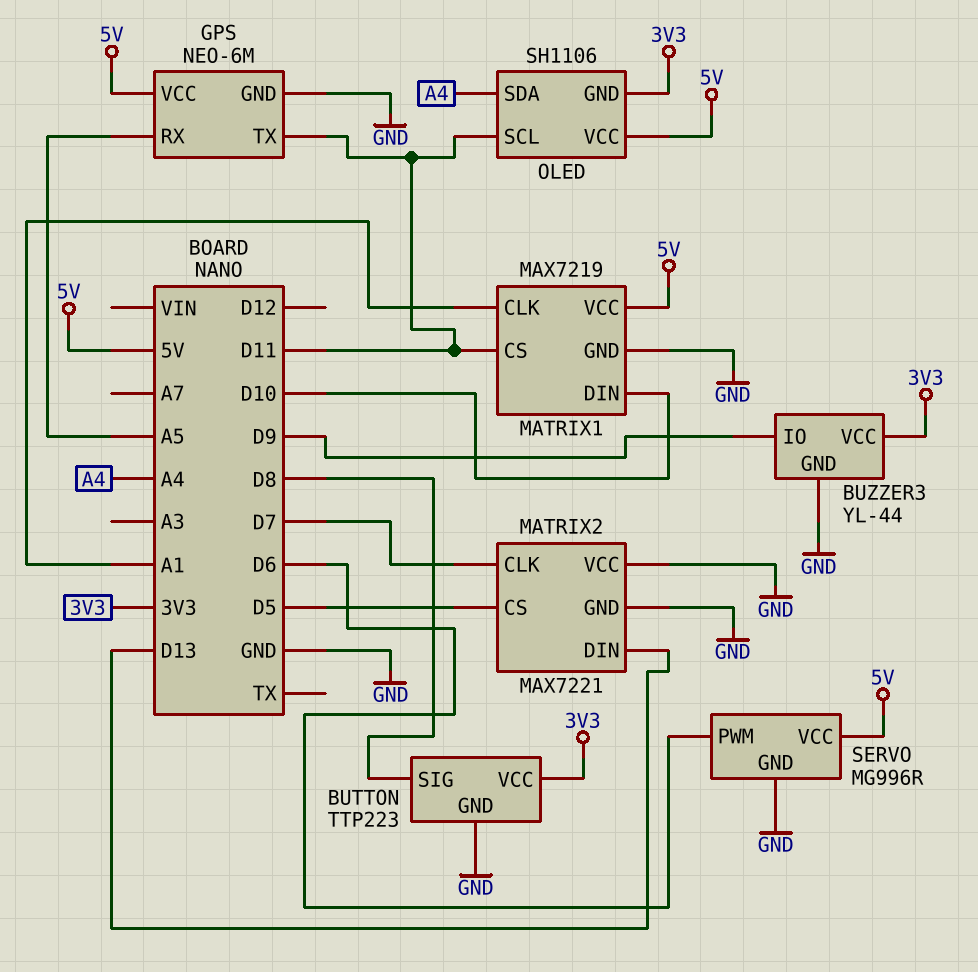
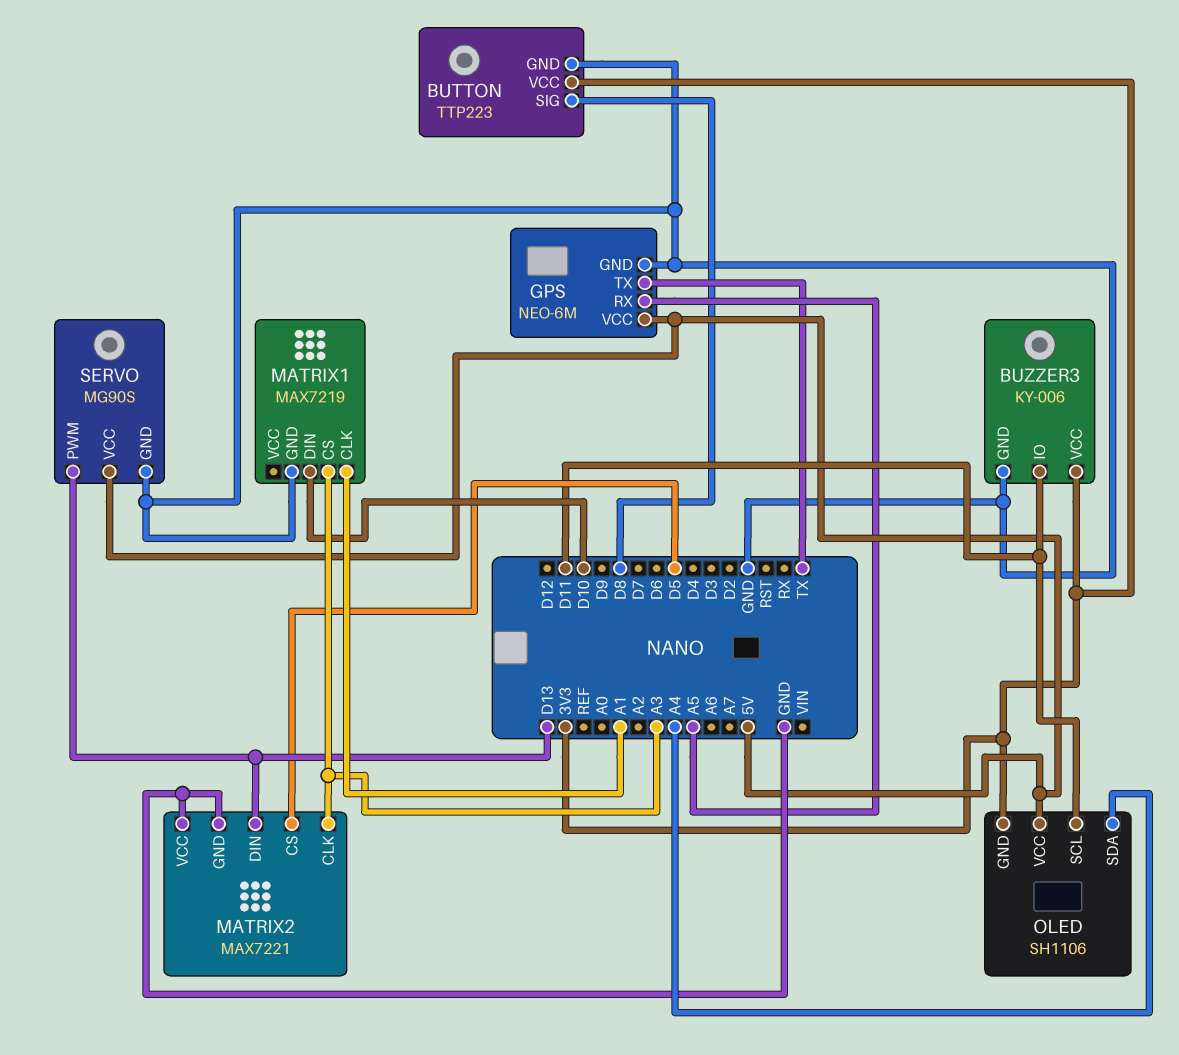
BUZZER3: YL-44 -> KY-006
BUZZER3 pin IO: D9 -> D11
GPS pin TX: D11 -> TX
MATRIX1 pin CS: D11 -> A3
MATRIX1 pin VCC: 5V -> none
MATRIX2 pin CLK: D7 -> A3
SERVO: MG996R -> MG90S
SERVO pin PWM: D6 -> D13

